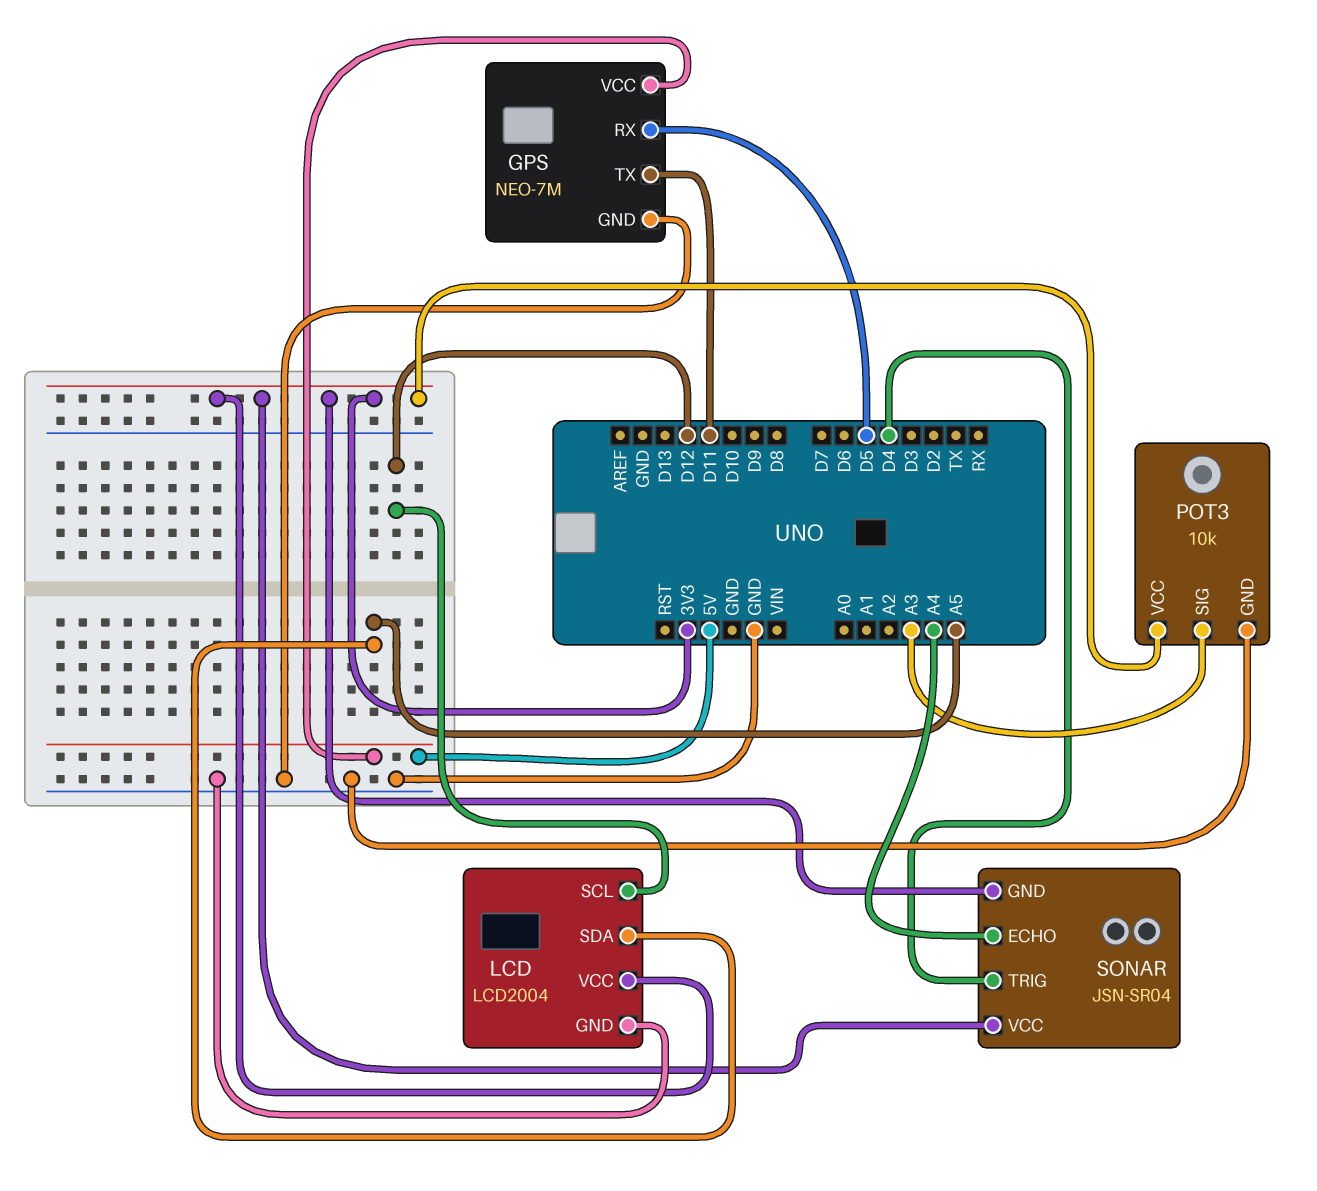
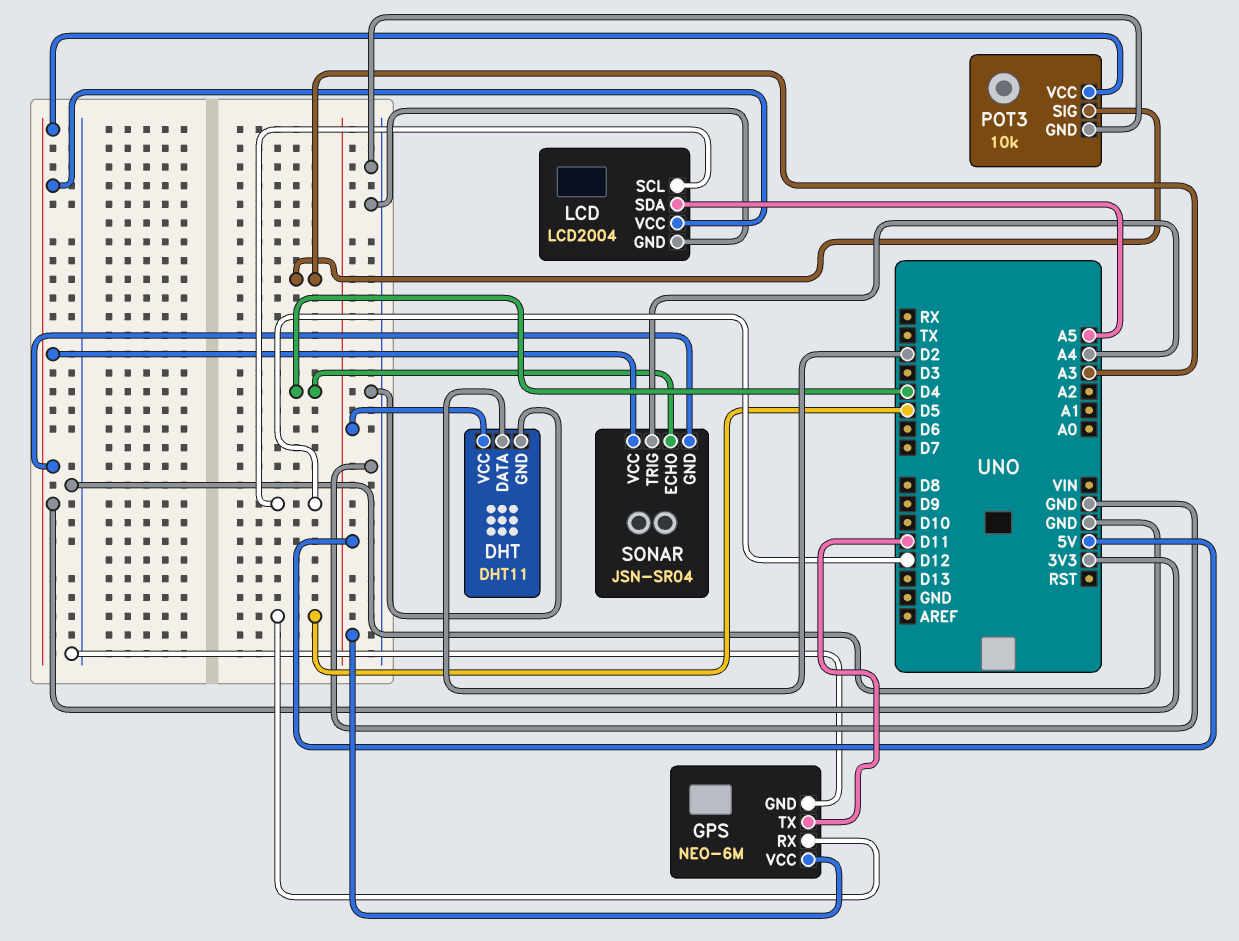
DHT: none -> DHT11
DHT pin DATA: none -> D2
DHT pin GND: none -> GND
DHT pin VCC: none -> 5V
GPS: NEO-7M -> NEO-6M
SONAR pin ECHO: A4 -> D4
SONAR pin TRIG: D4 -> A4

